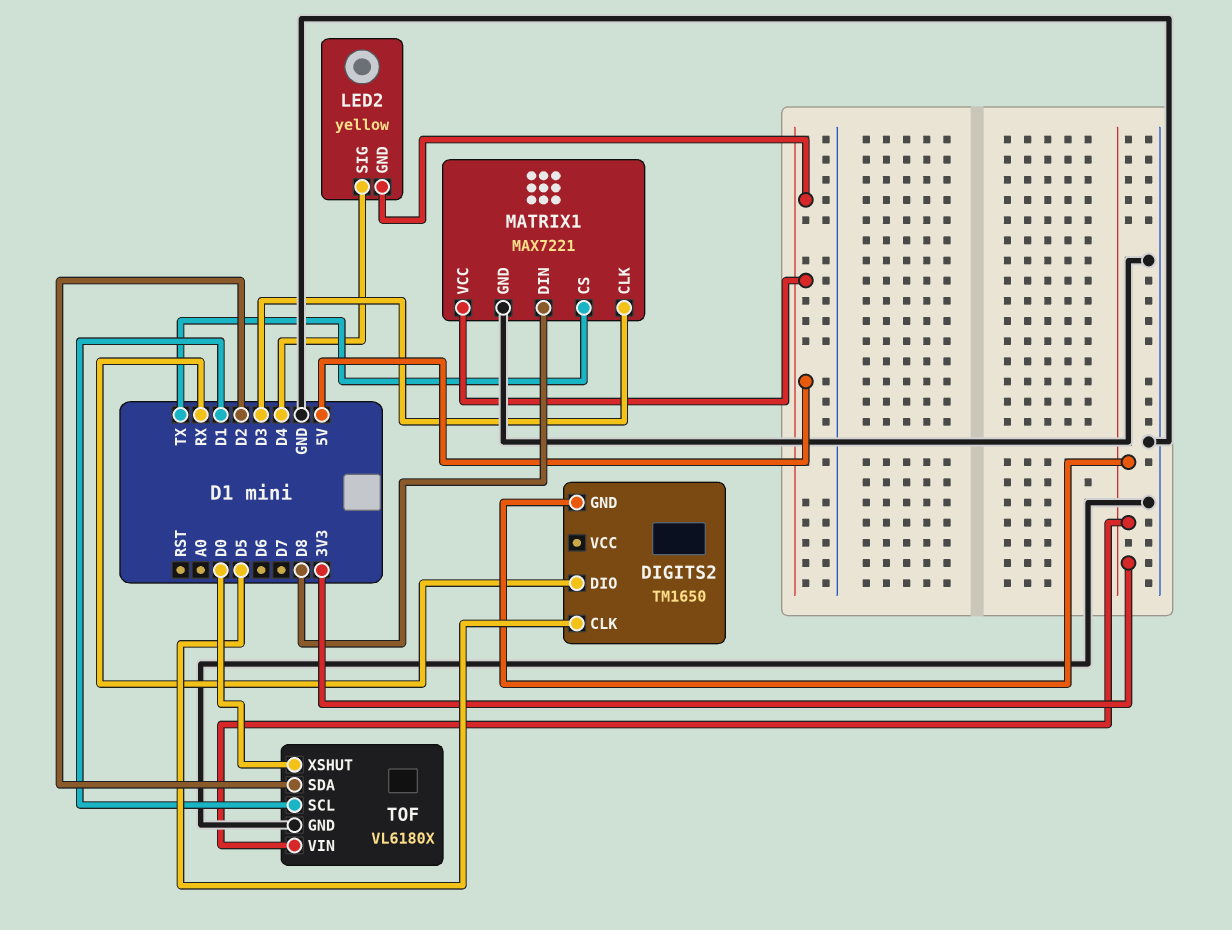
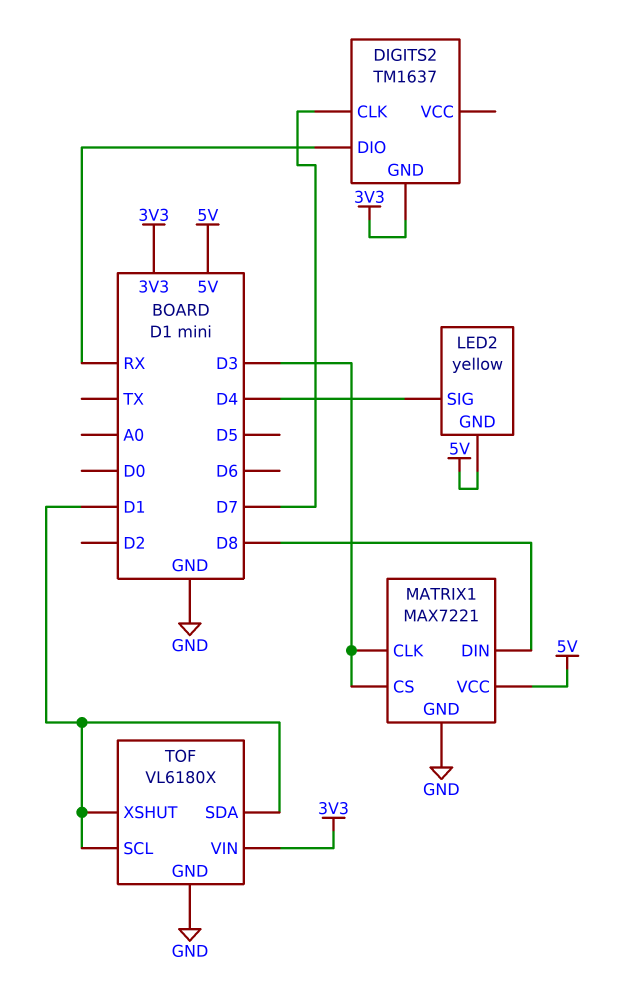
DIGITS2: TM1650 -> TM1637
DIGITS2 pin CLK: D5 -> D7
MATRIX1 pin CS: TX -> D3
TOF pin SDA: D2 -> D1
TOF pin XSHUT: D0 -> D1

